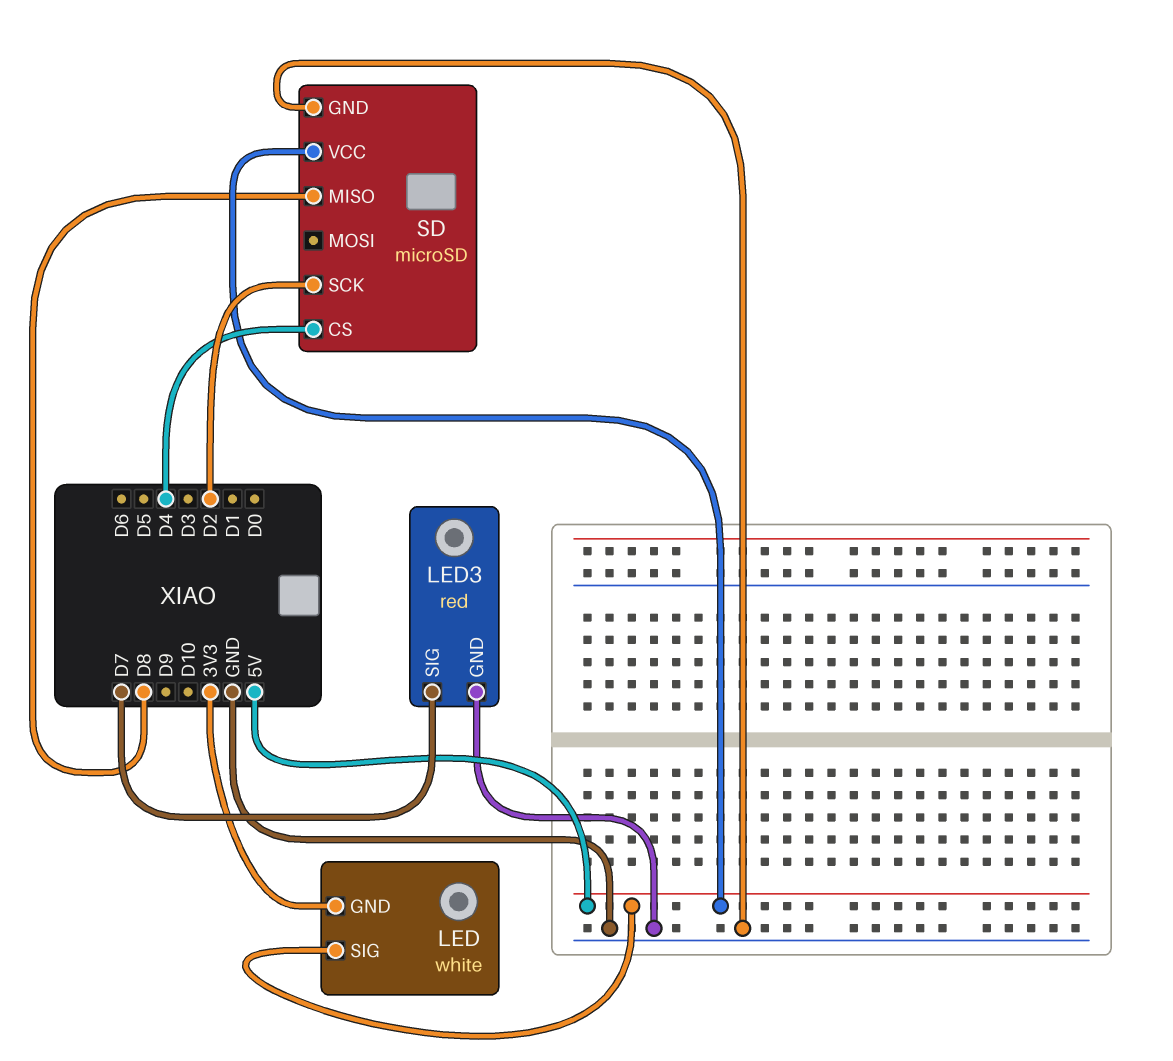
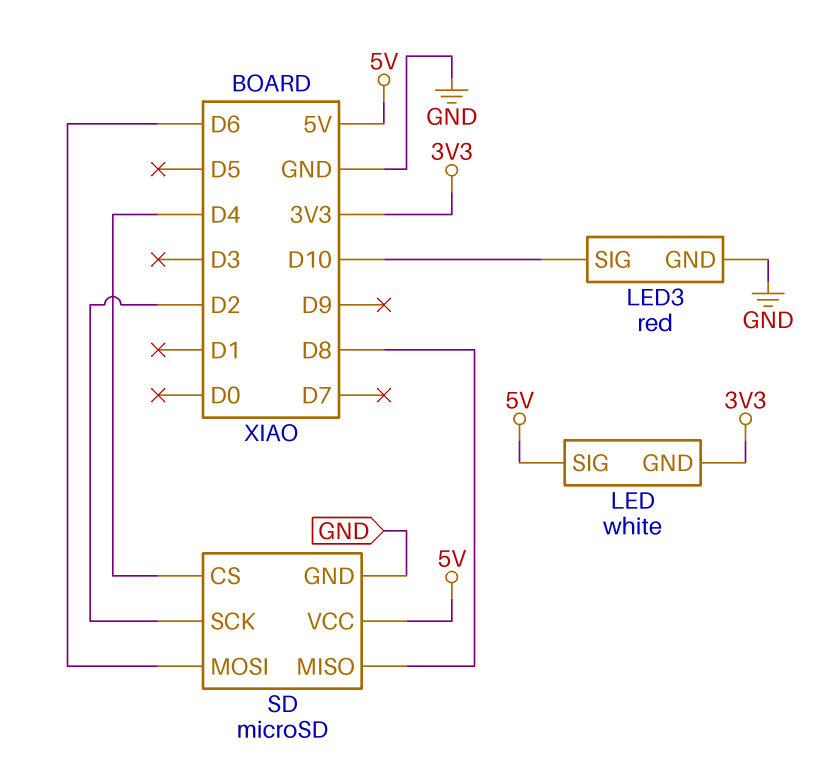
LED3 pin SIG: D7 -> D10
SD pin MOSI: none -> D6

